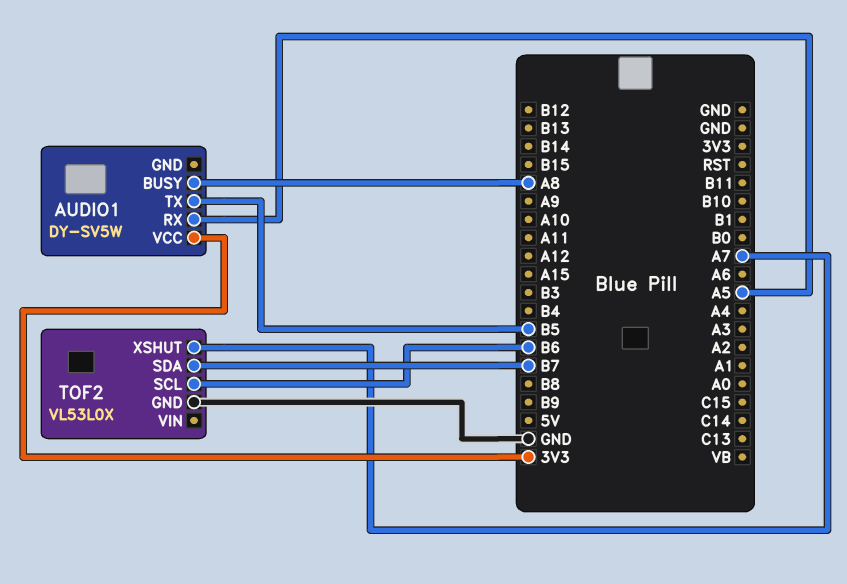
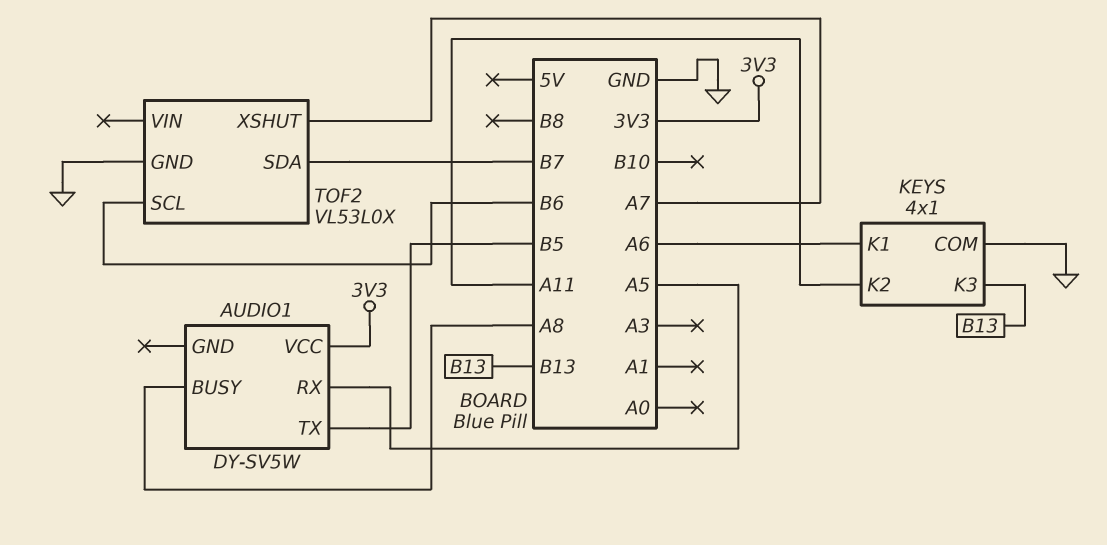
KEYS: none -> 4x1
KEYS pin COM: none -> GND
KEYS pin K1: none -> A6
KEYS pin K2: none -> A11
KEYS pin K3: none -> B13

